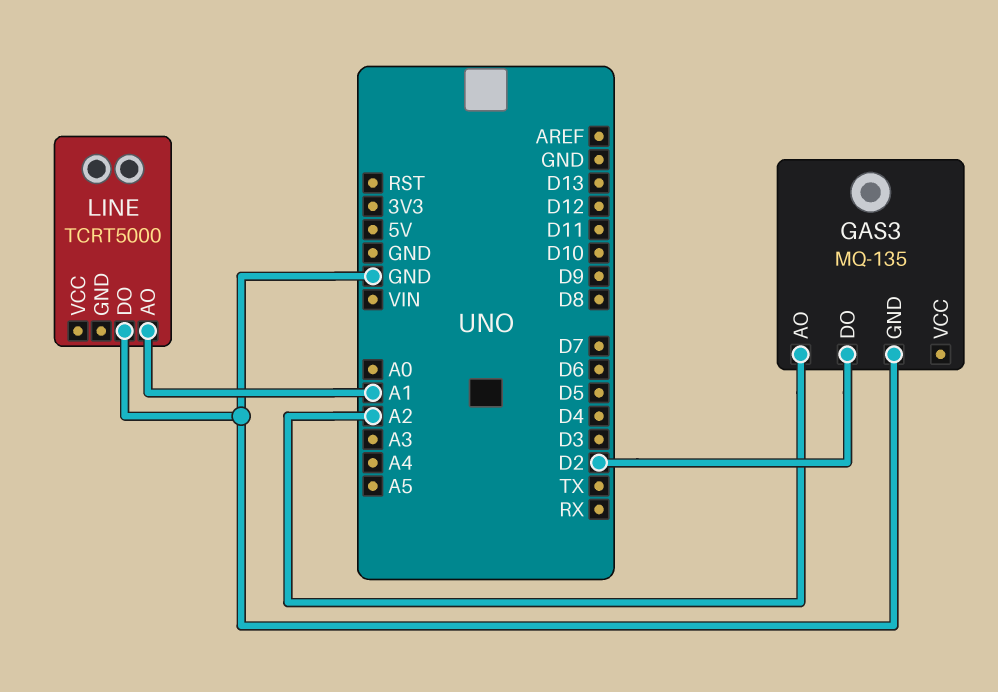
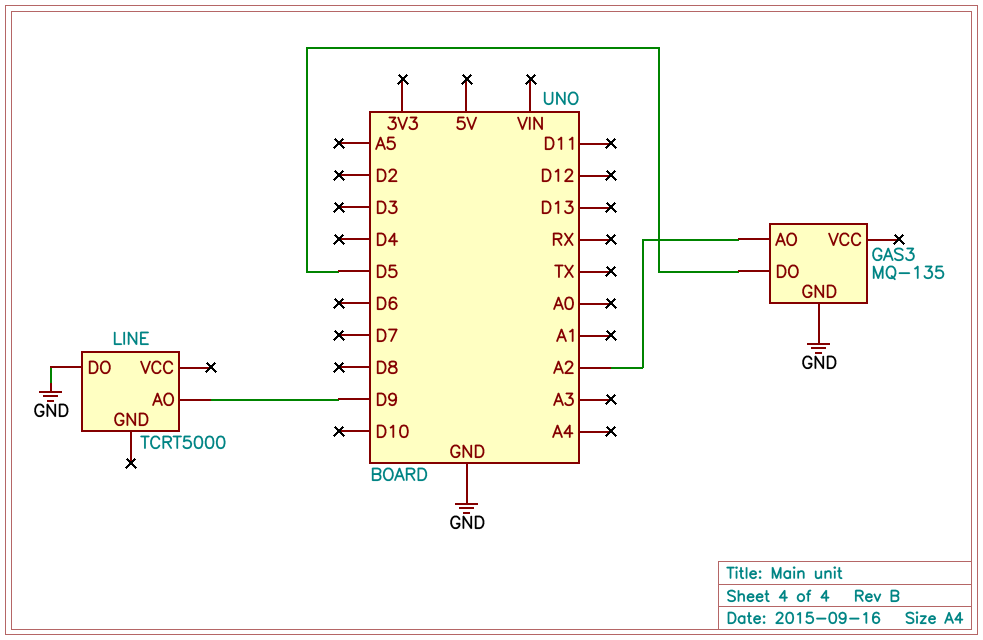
GAS3 pin DO: D2 -> D5
LINE pin AO: A1 -> D9

